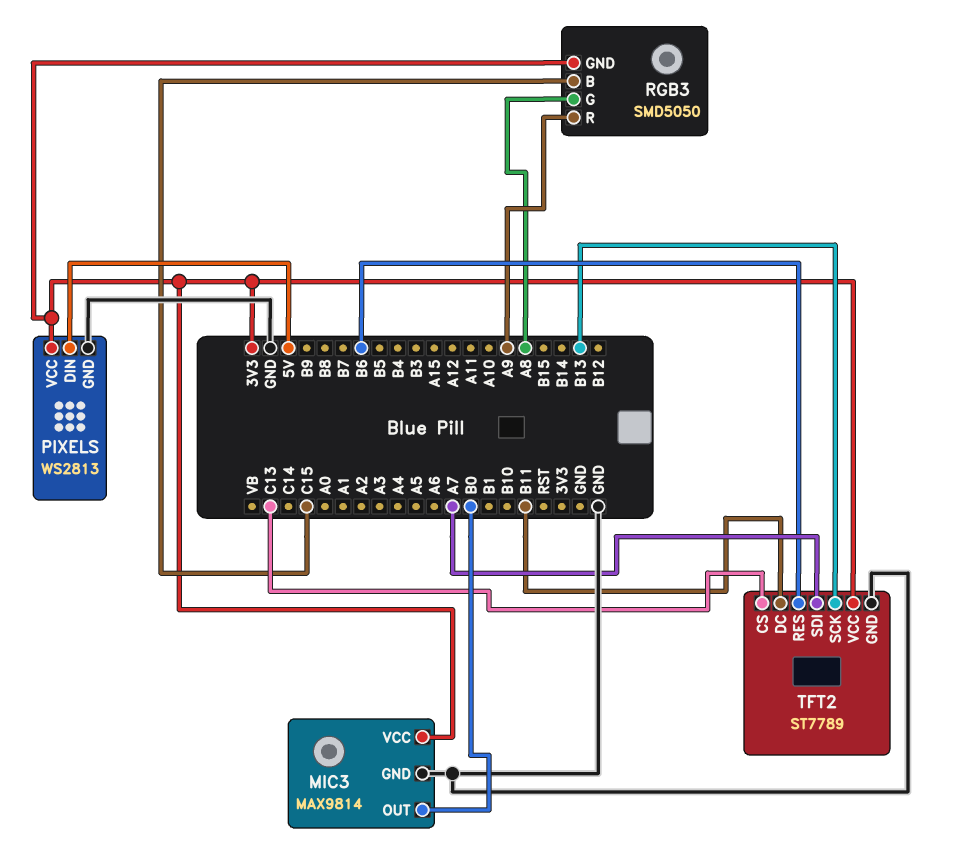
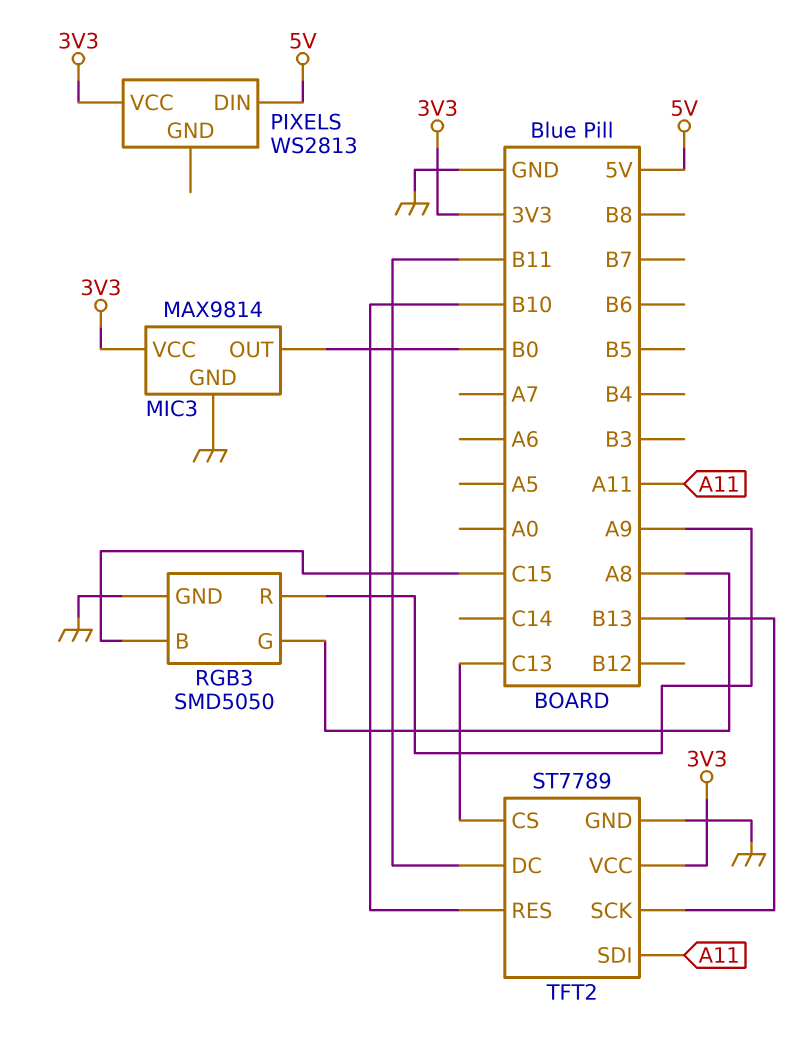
PIXELS pin GND: GND -> none
RGB3 pin GND: 3V3 -> GND
TFT2 pin RES: B6 -> B10
TFT2 pin SDI: A7 -> A11

